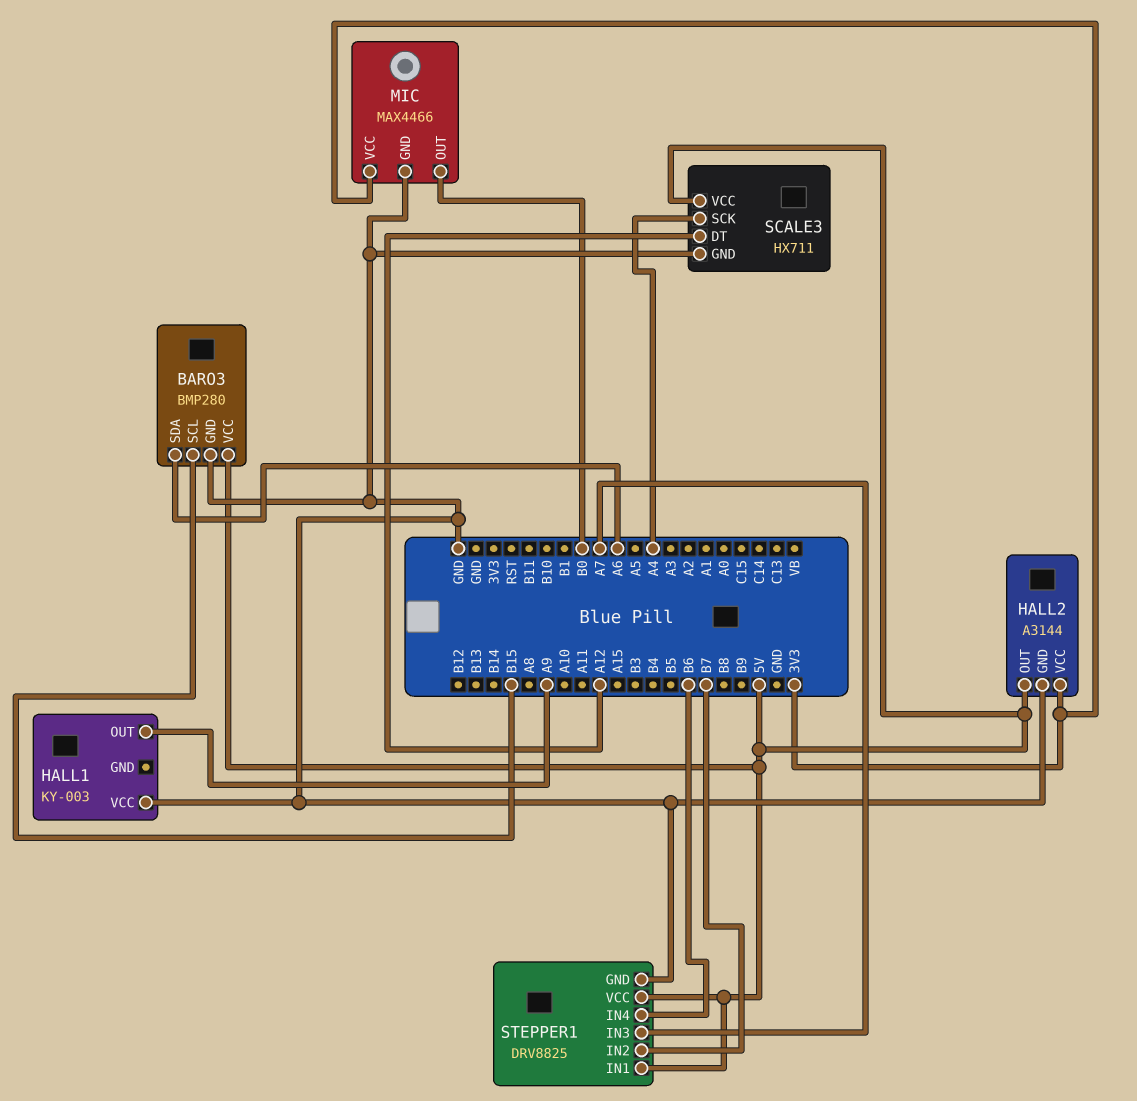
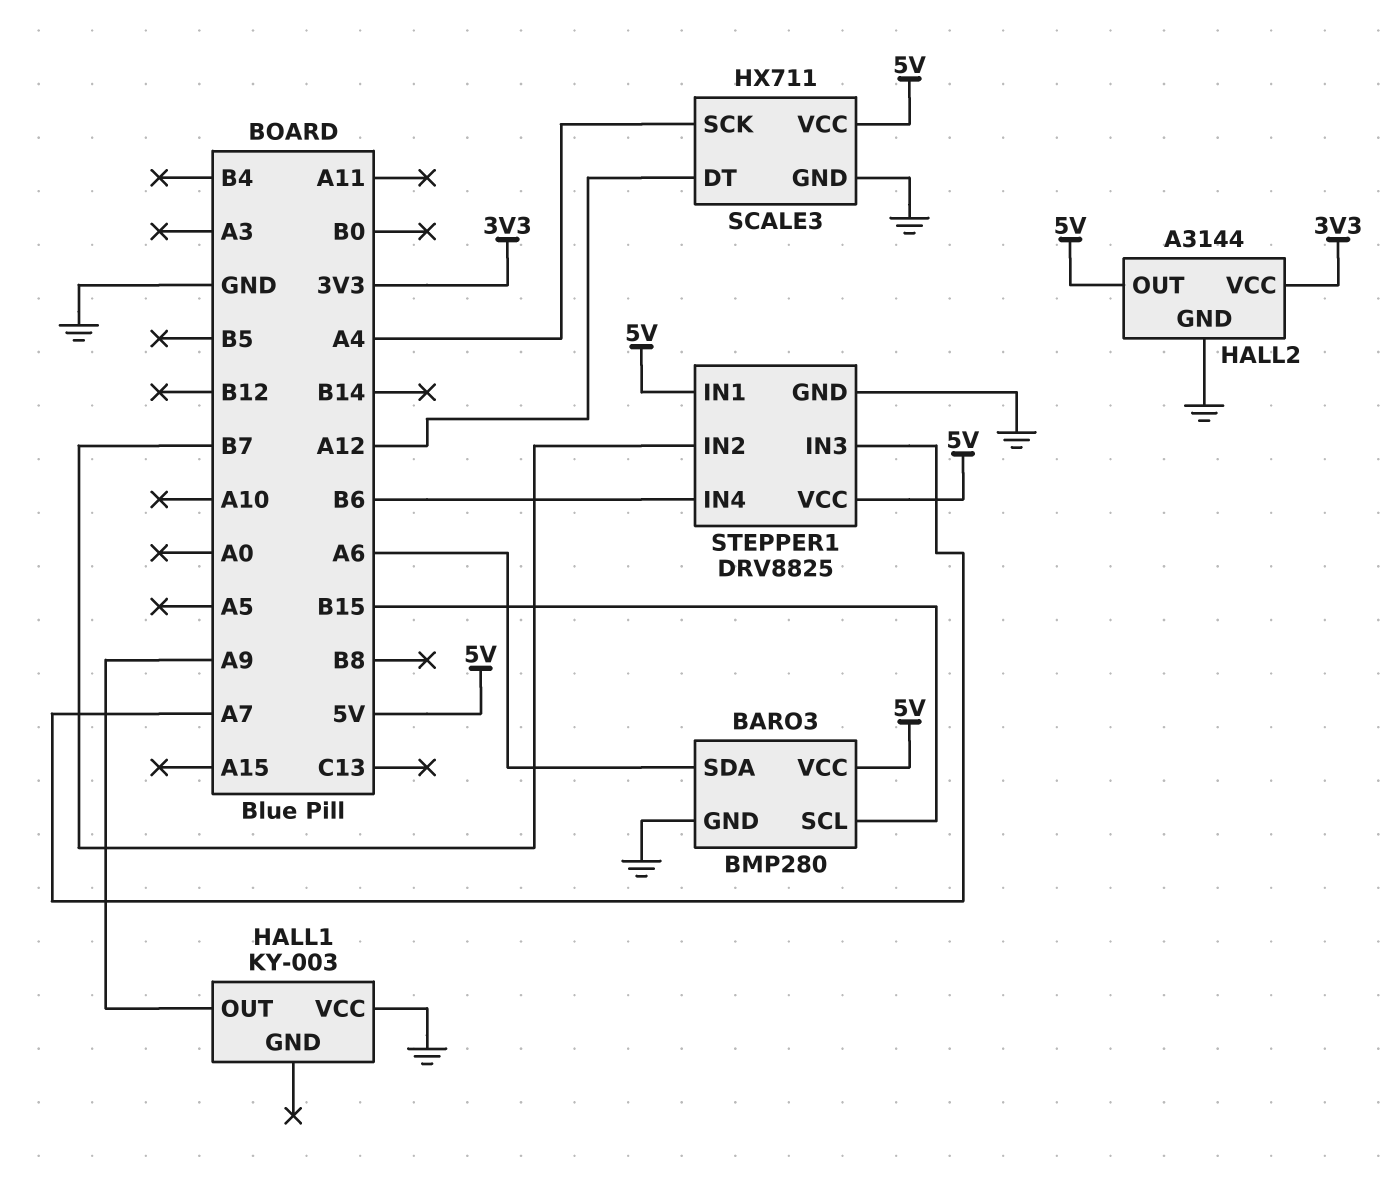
MIC: MAX4466 -> none
MIC pin GND: GND -> none
MIC pin OUT: B0 -> none
MIC pin VCC: 3V3 -> none

